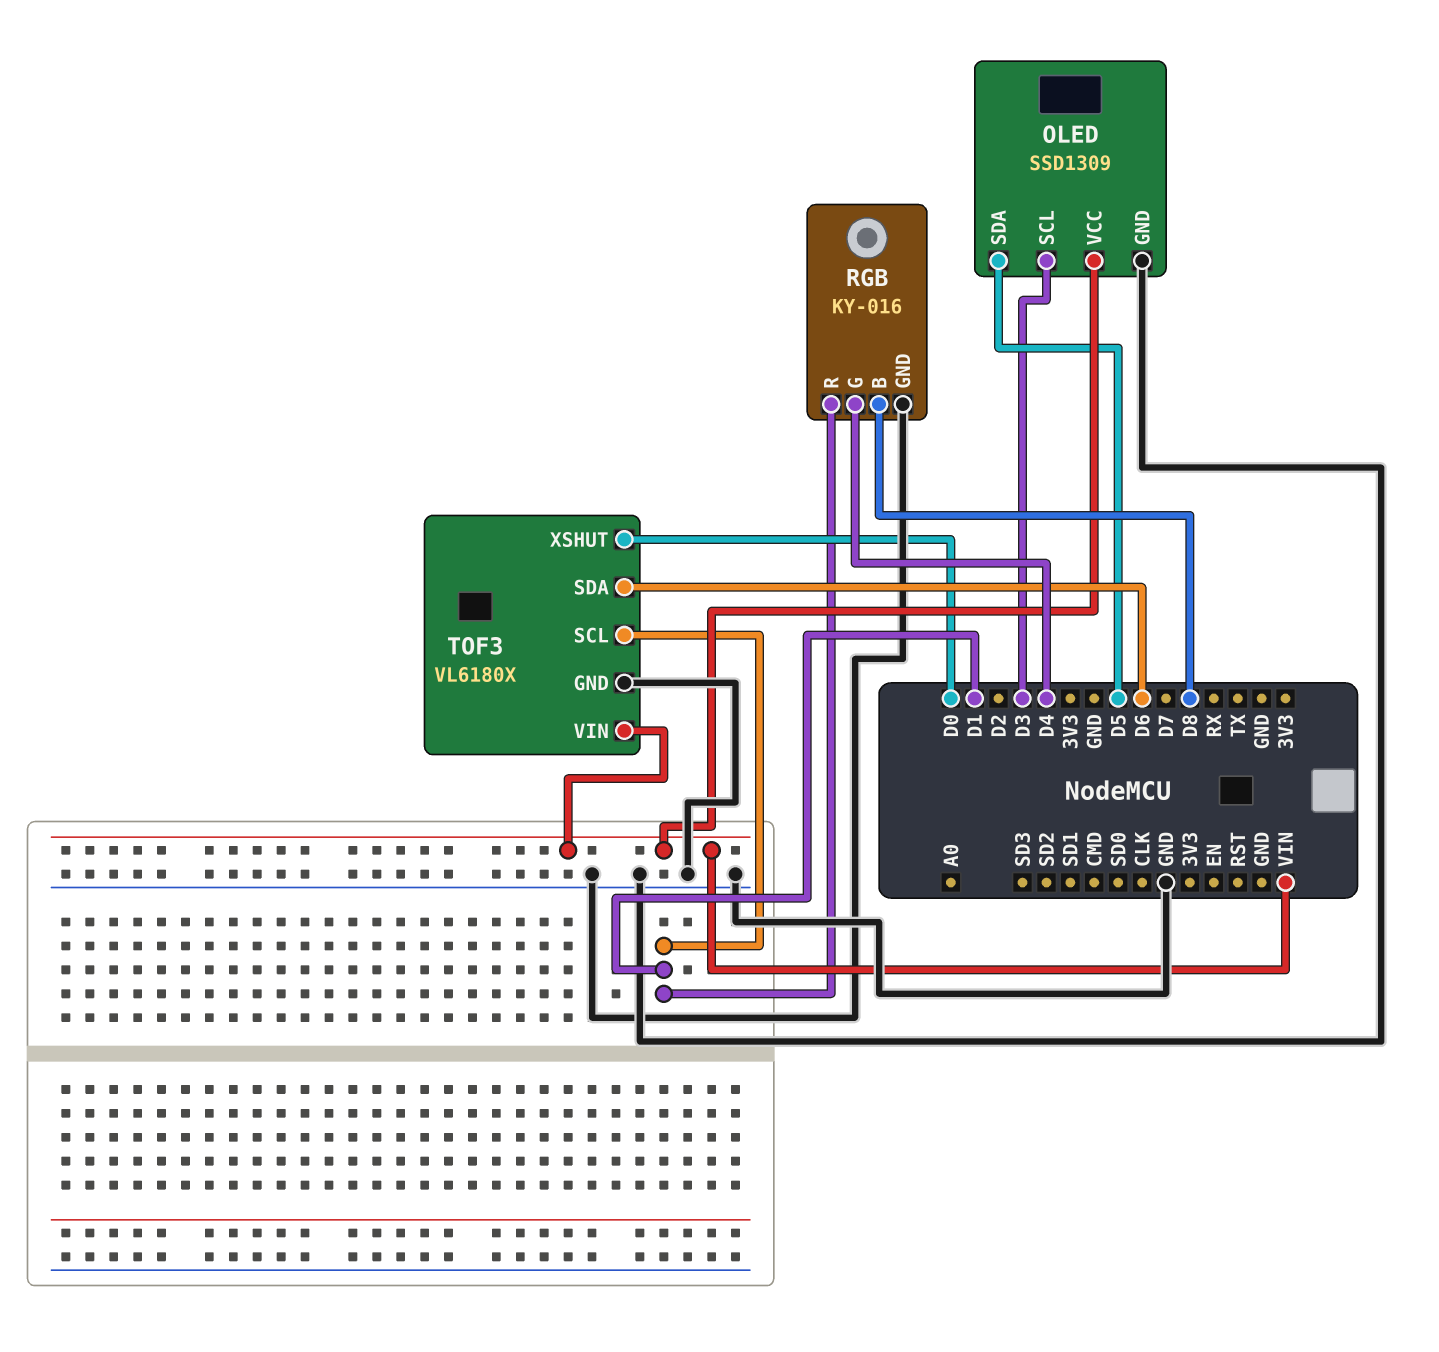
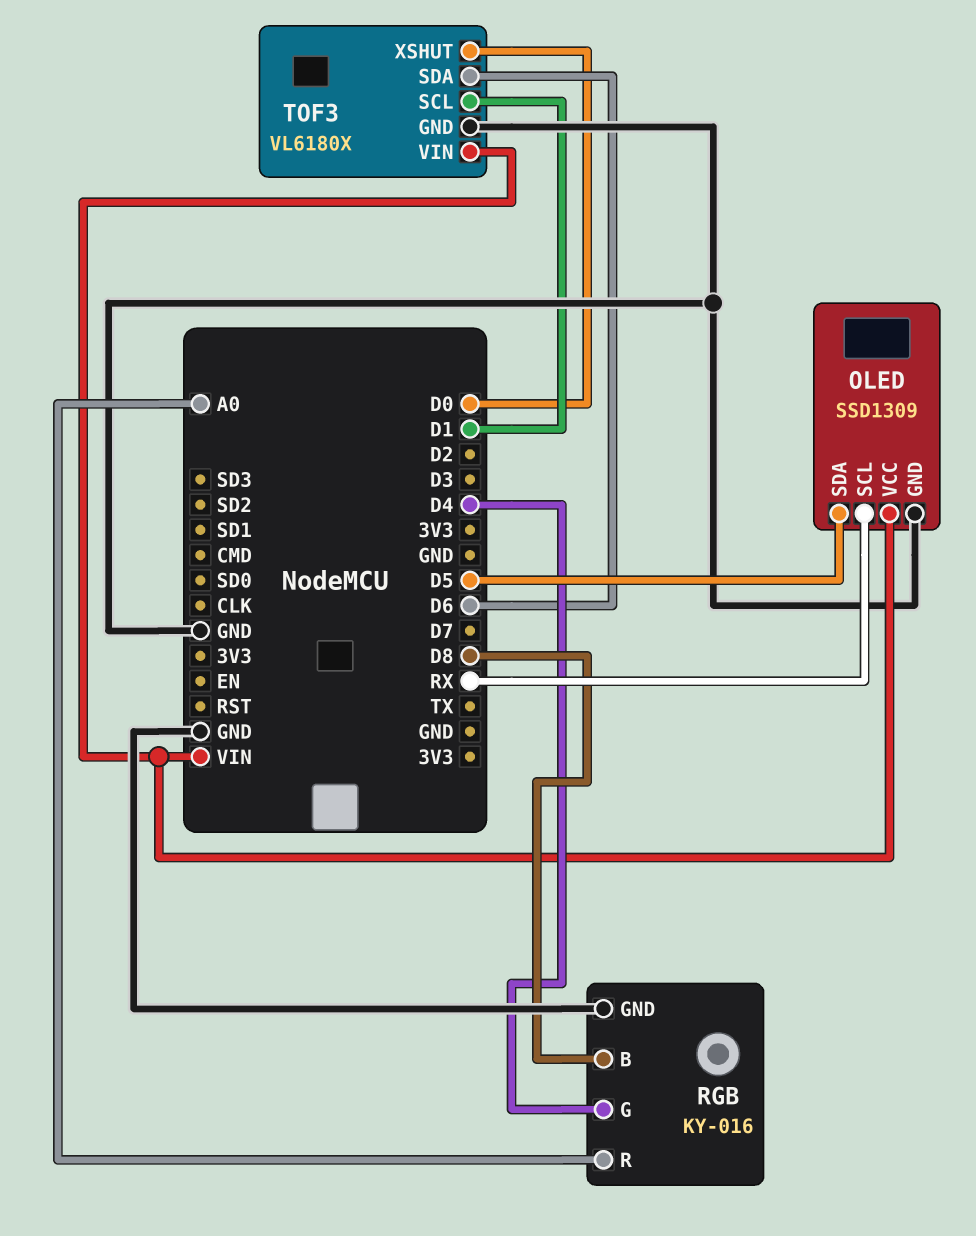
OLED pin SCL: D3 -> RX
RGB pin R: D1 -> A0

